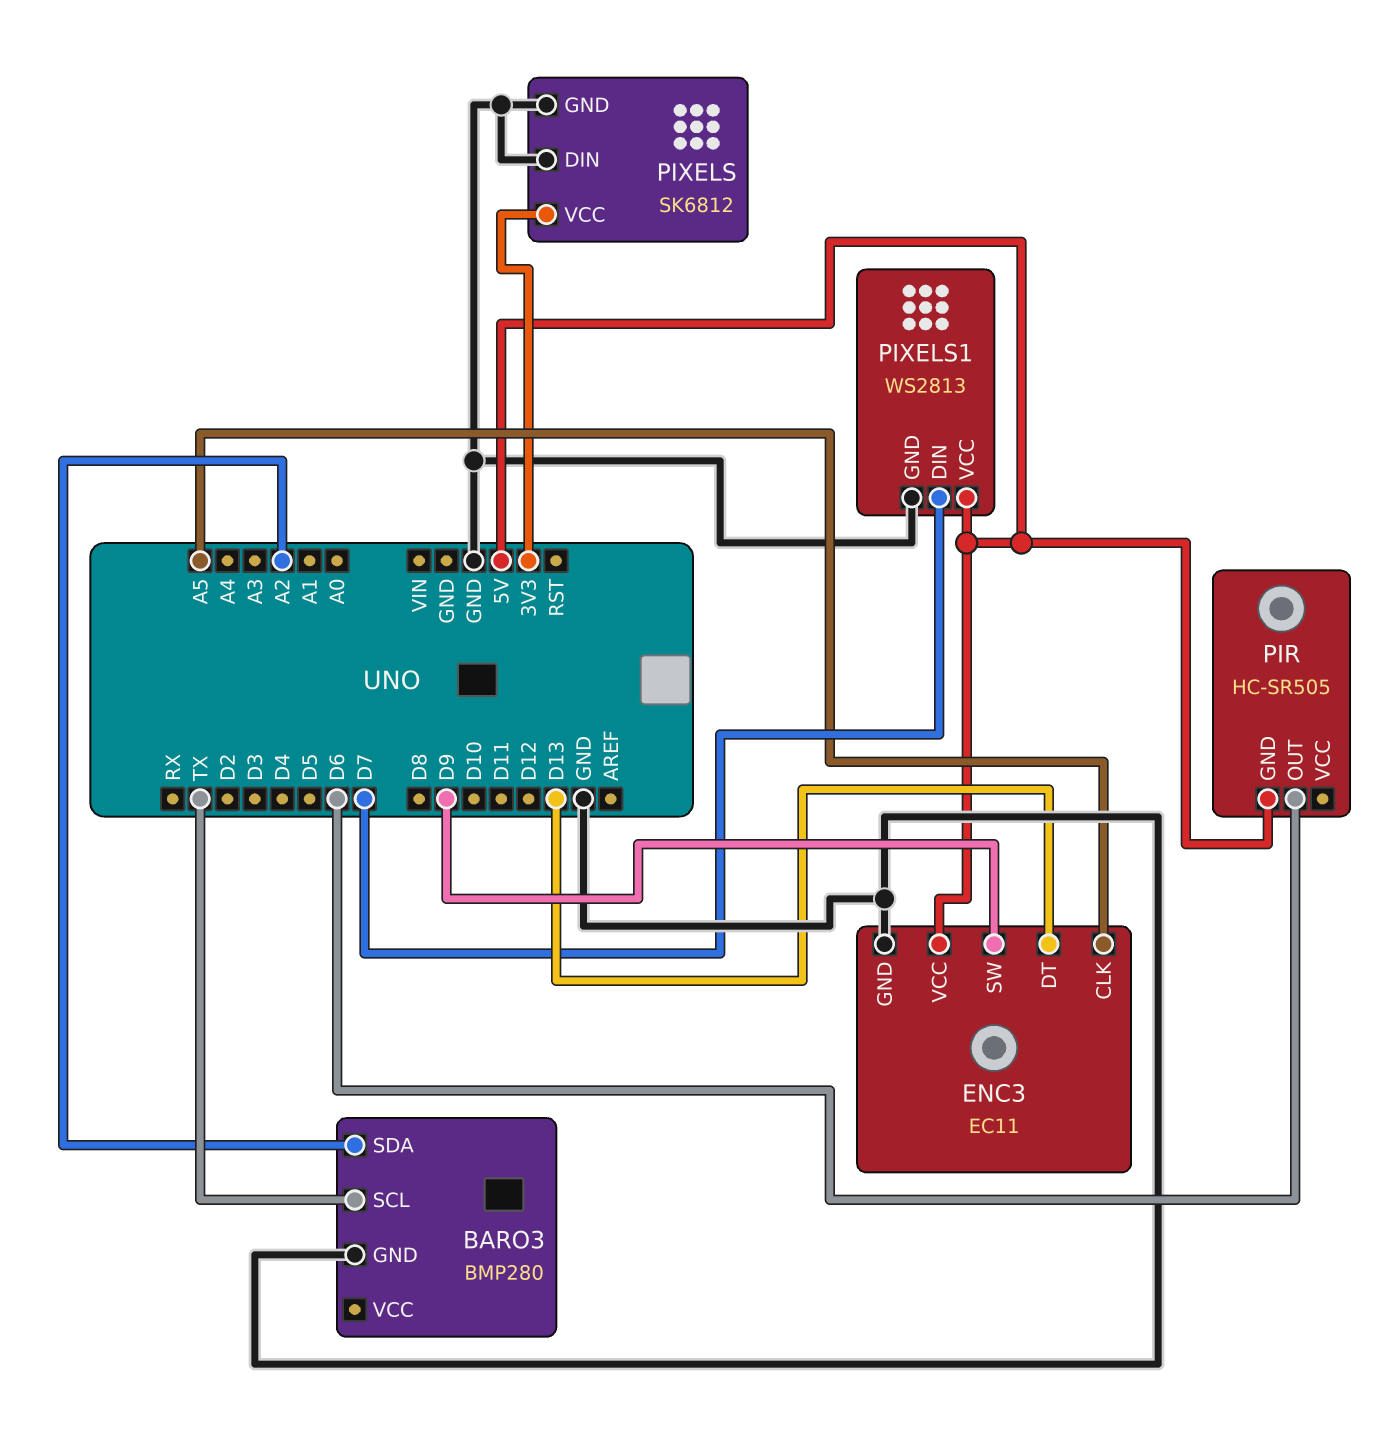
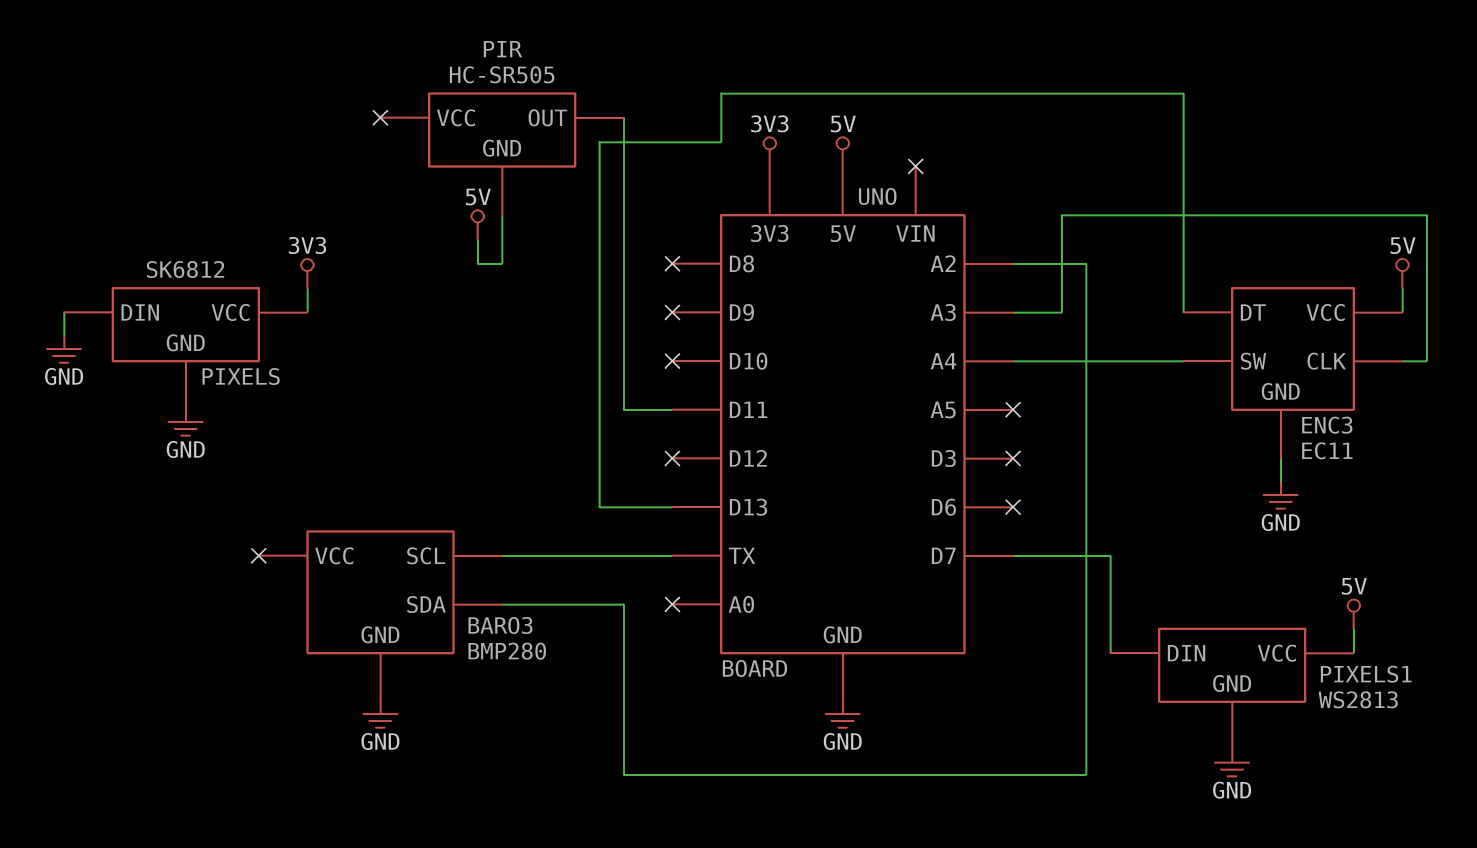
ENC3 pin CLK: A5 -> A3
ENC3 pin SW: D9 -> A4
PIR pin OUT: D6 -> D11

